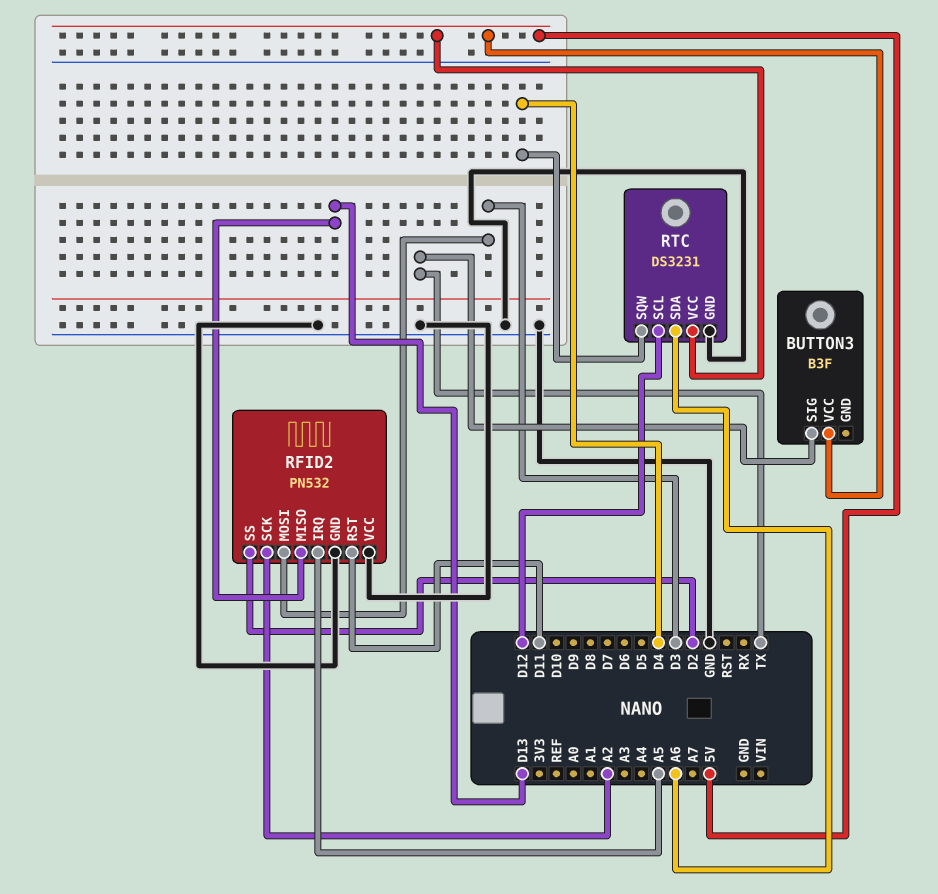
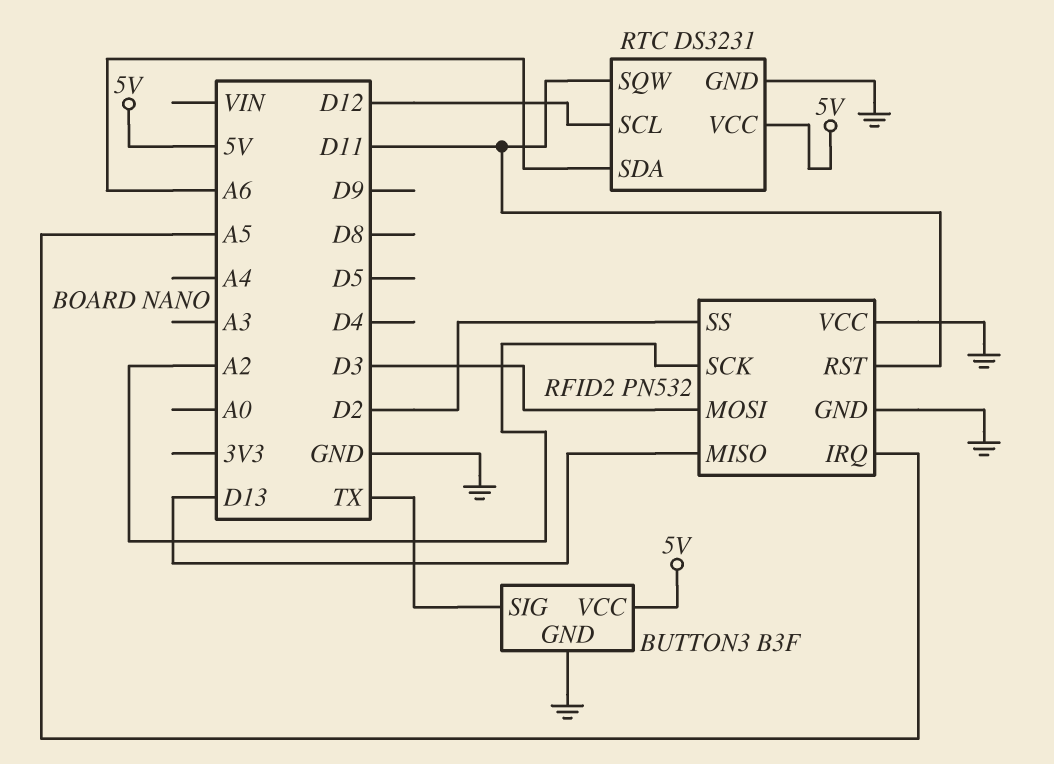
BUTTON3 pin GND: none -> GND
RTC pin SQW: D4 -> D11

